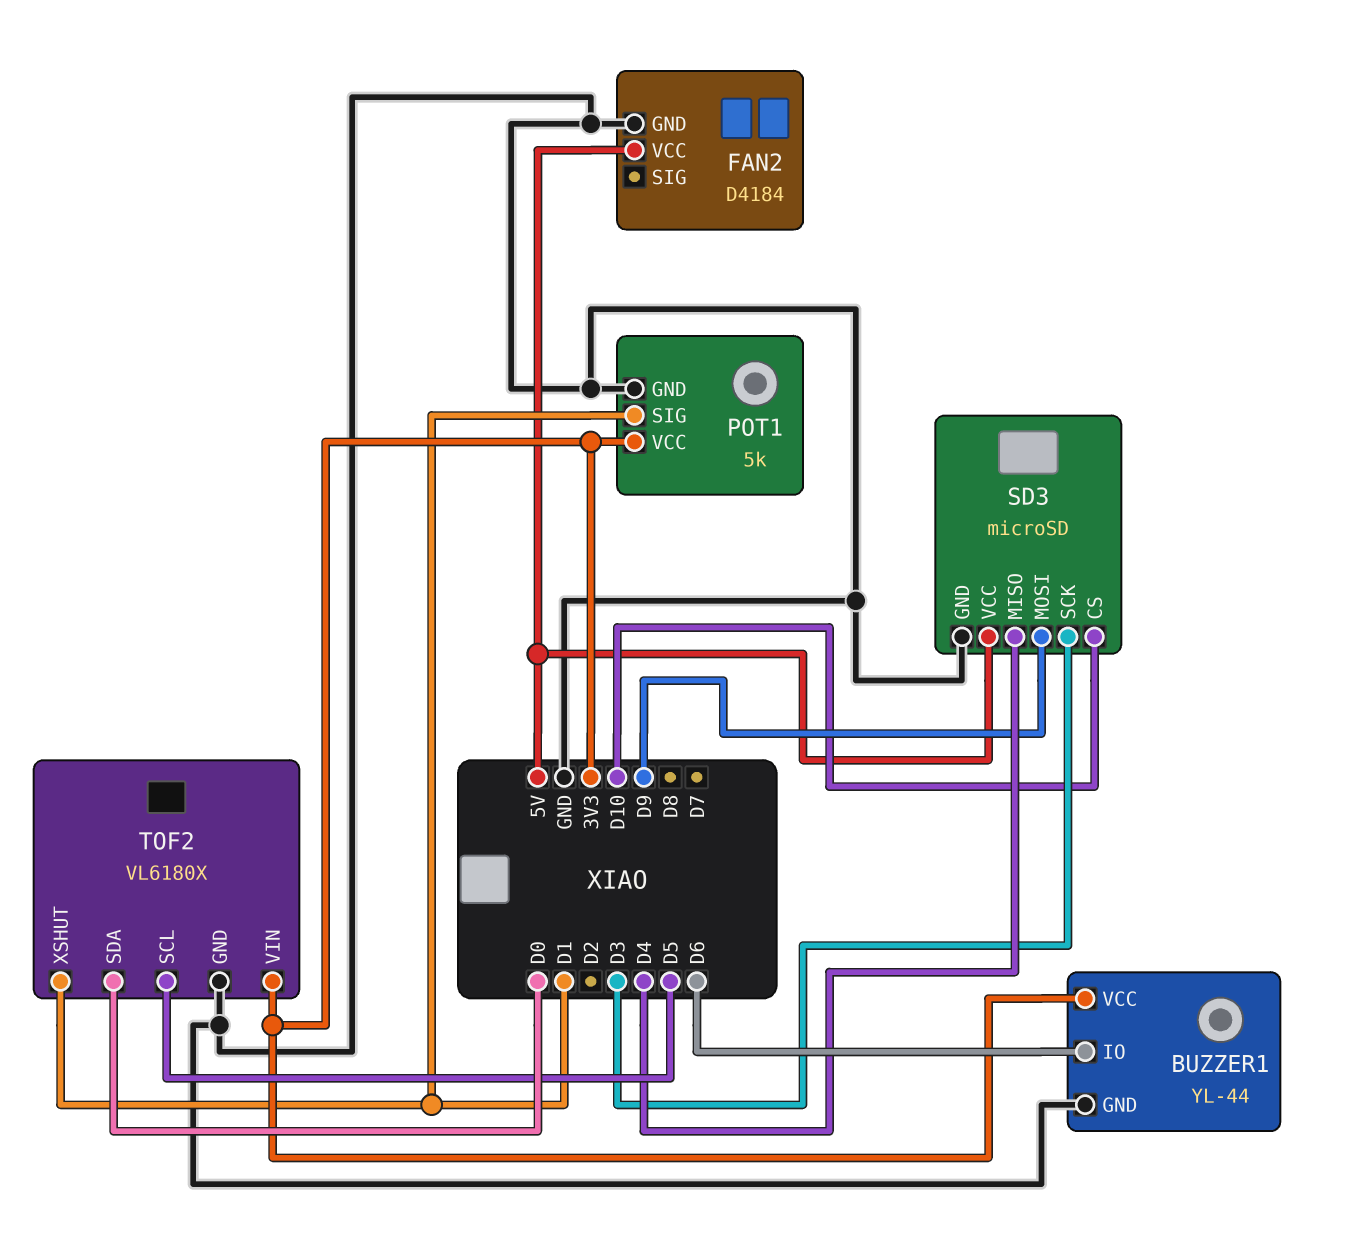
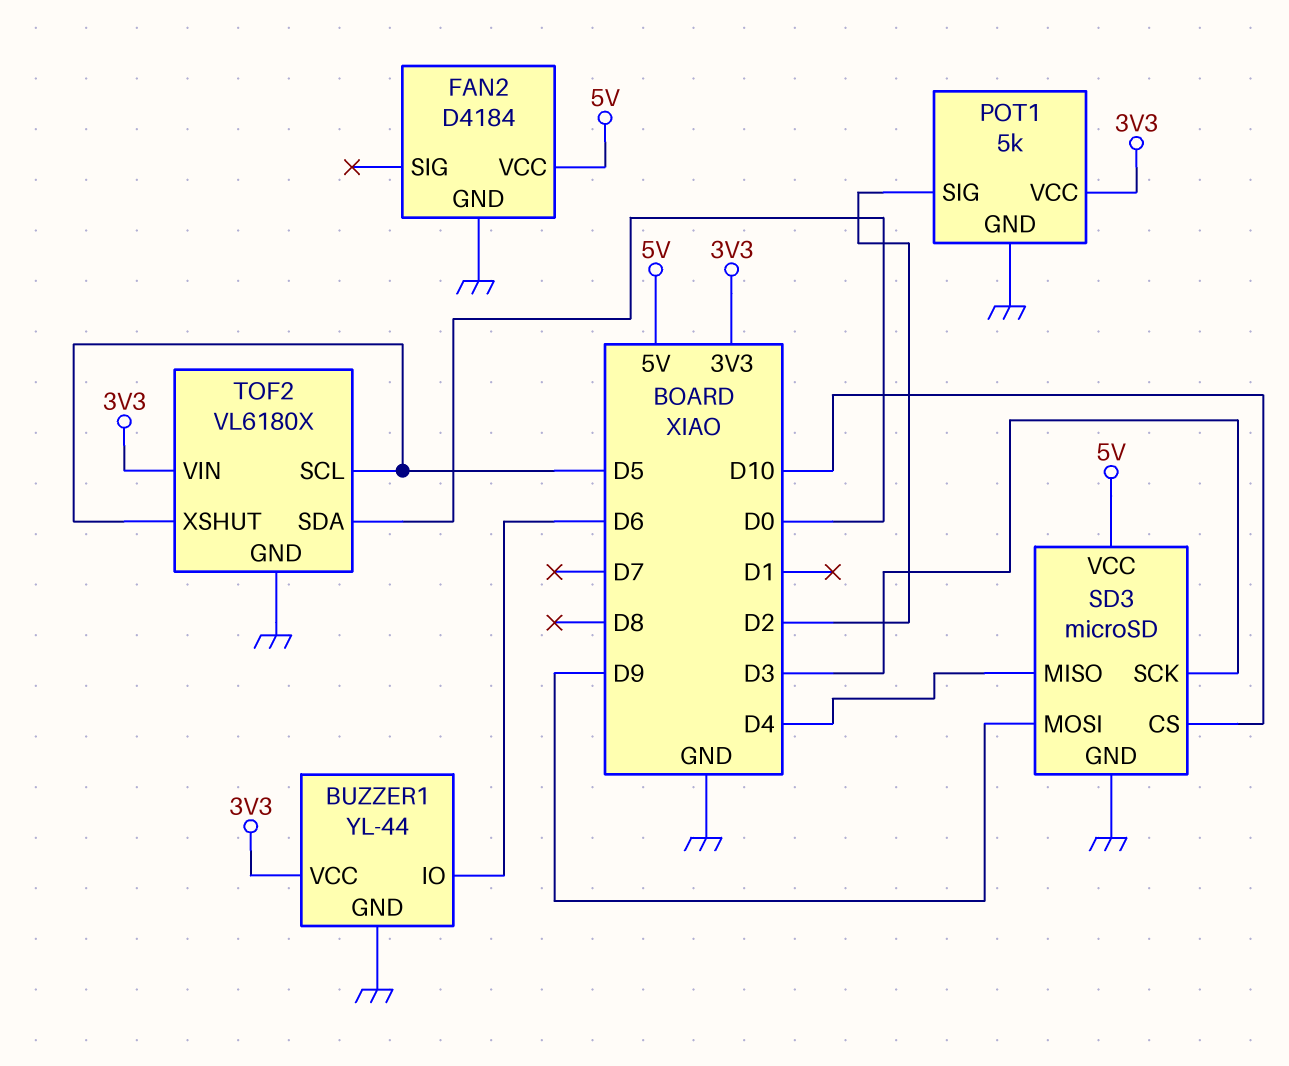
POT1 pin SIG: D1 -> D2
TOF2 pin XSHUT: D1 -> D5

